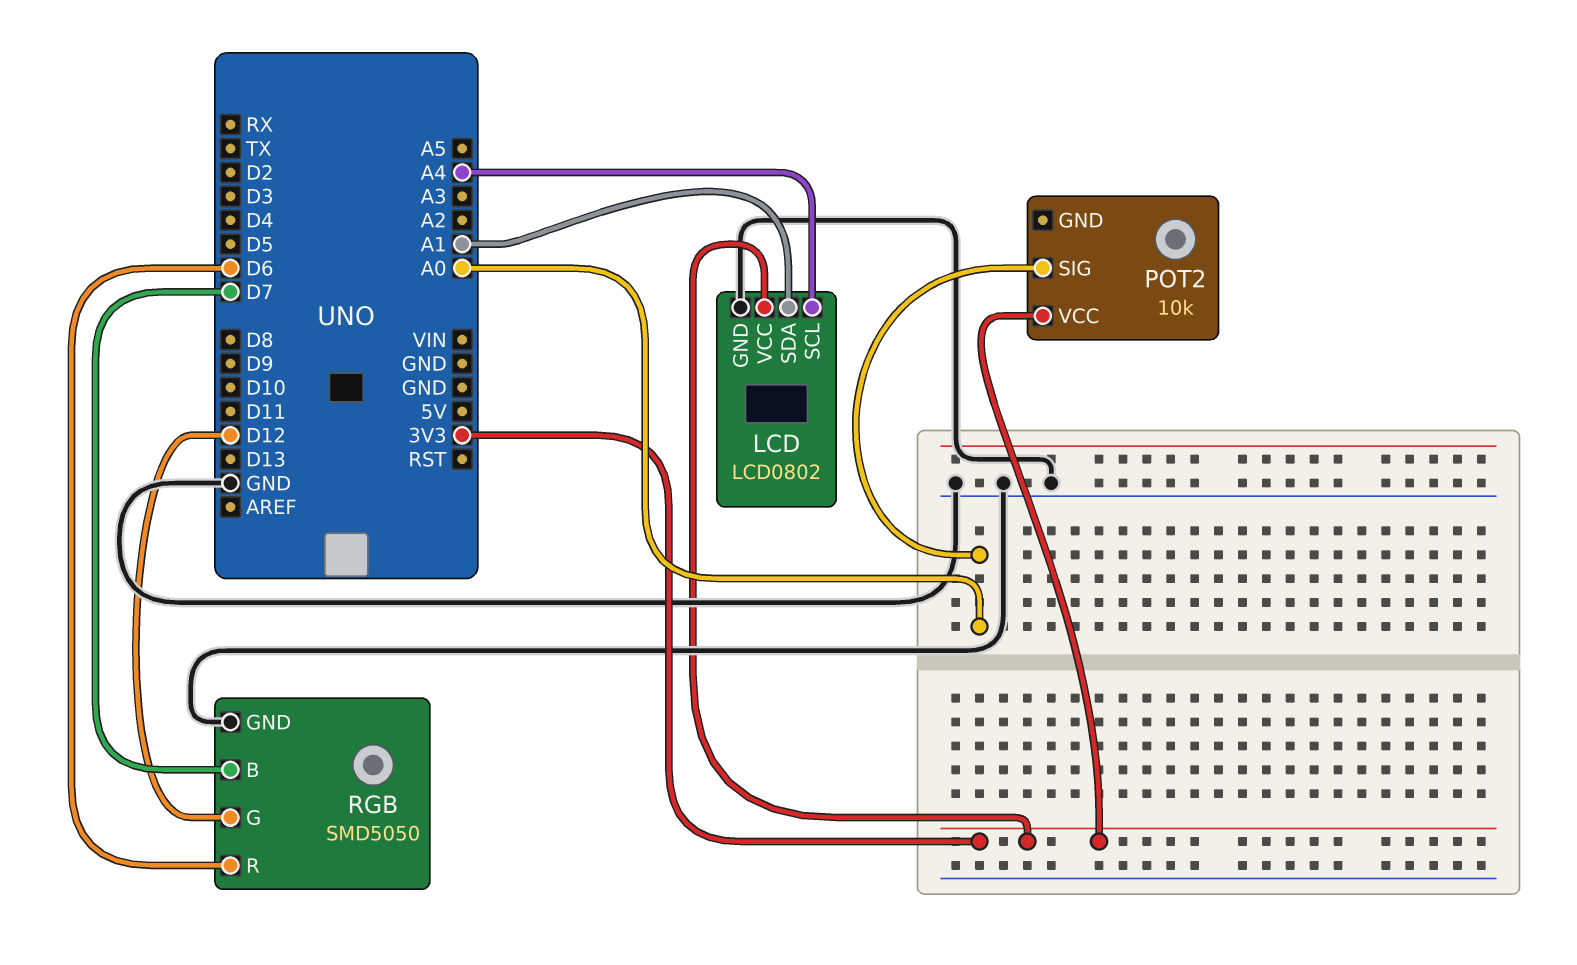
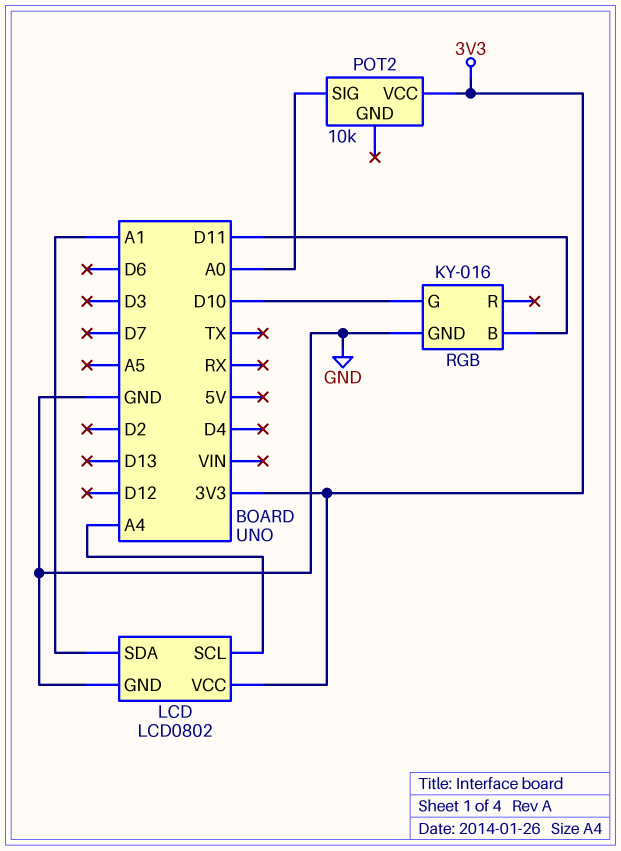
RGB: SMD5050 -> KY-016
RGB pin B: D7 -> D11
RGB pin G: D12 -> D10
RGB pin R: D6 -> none

